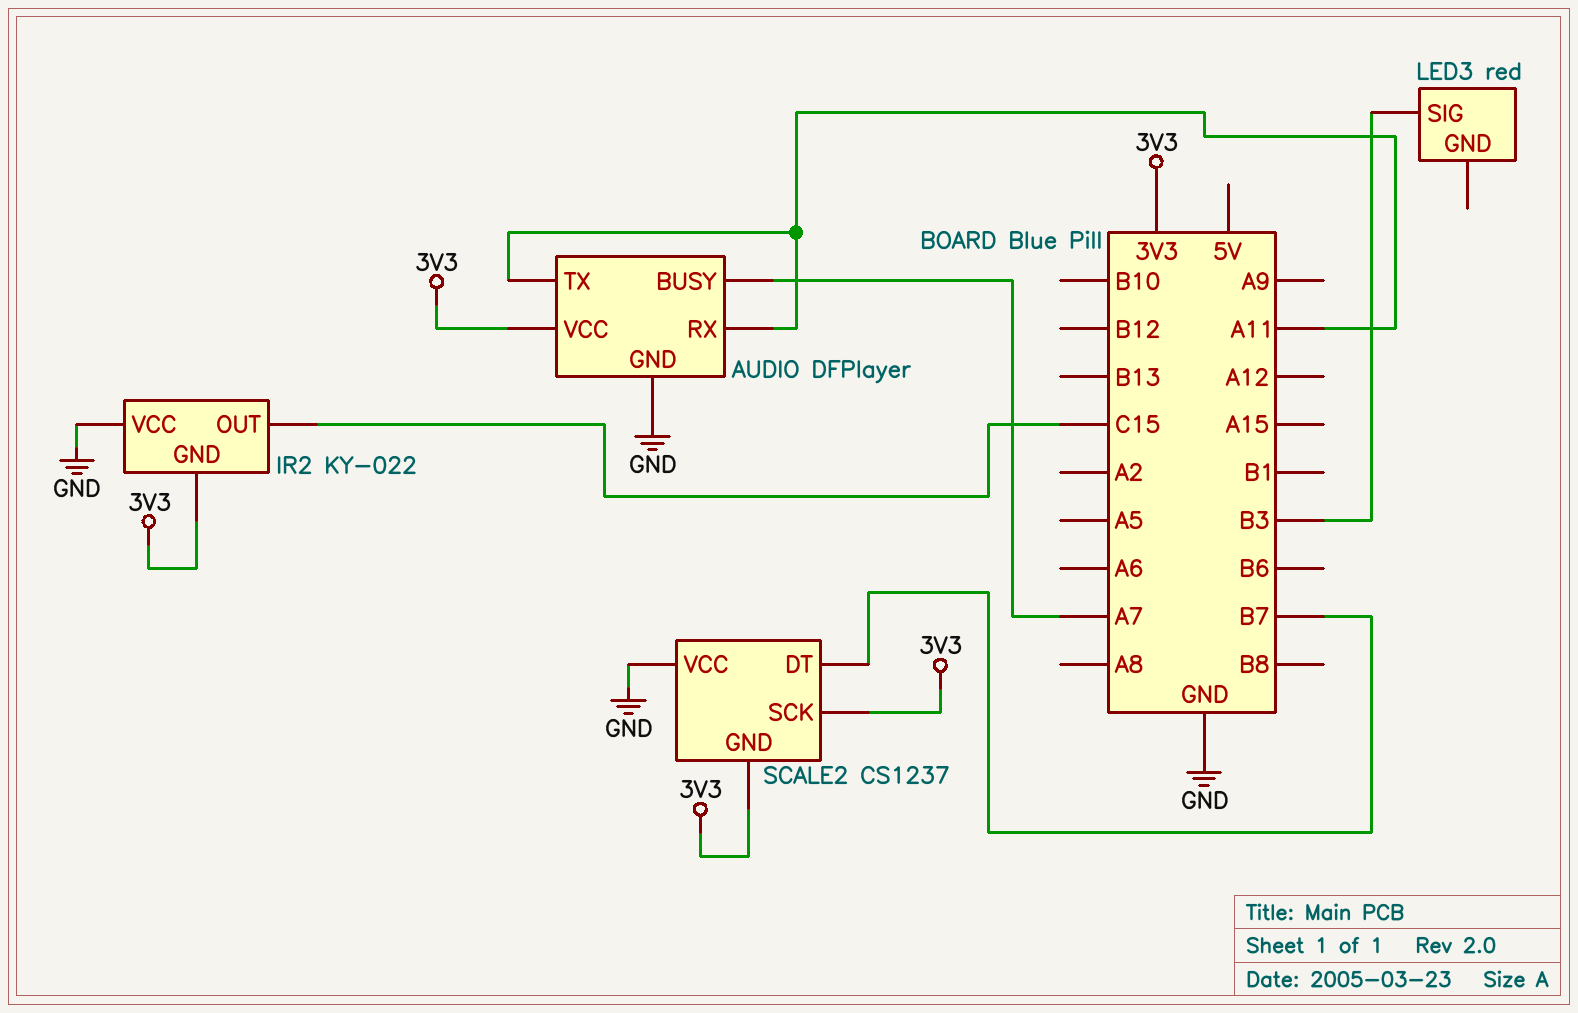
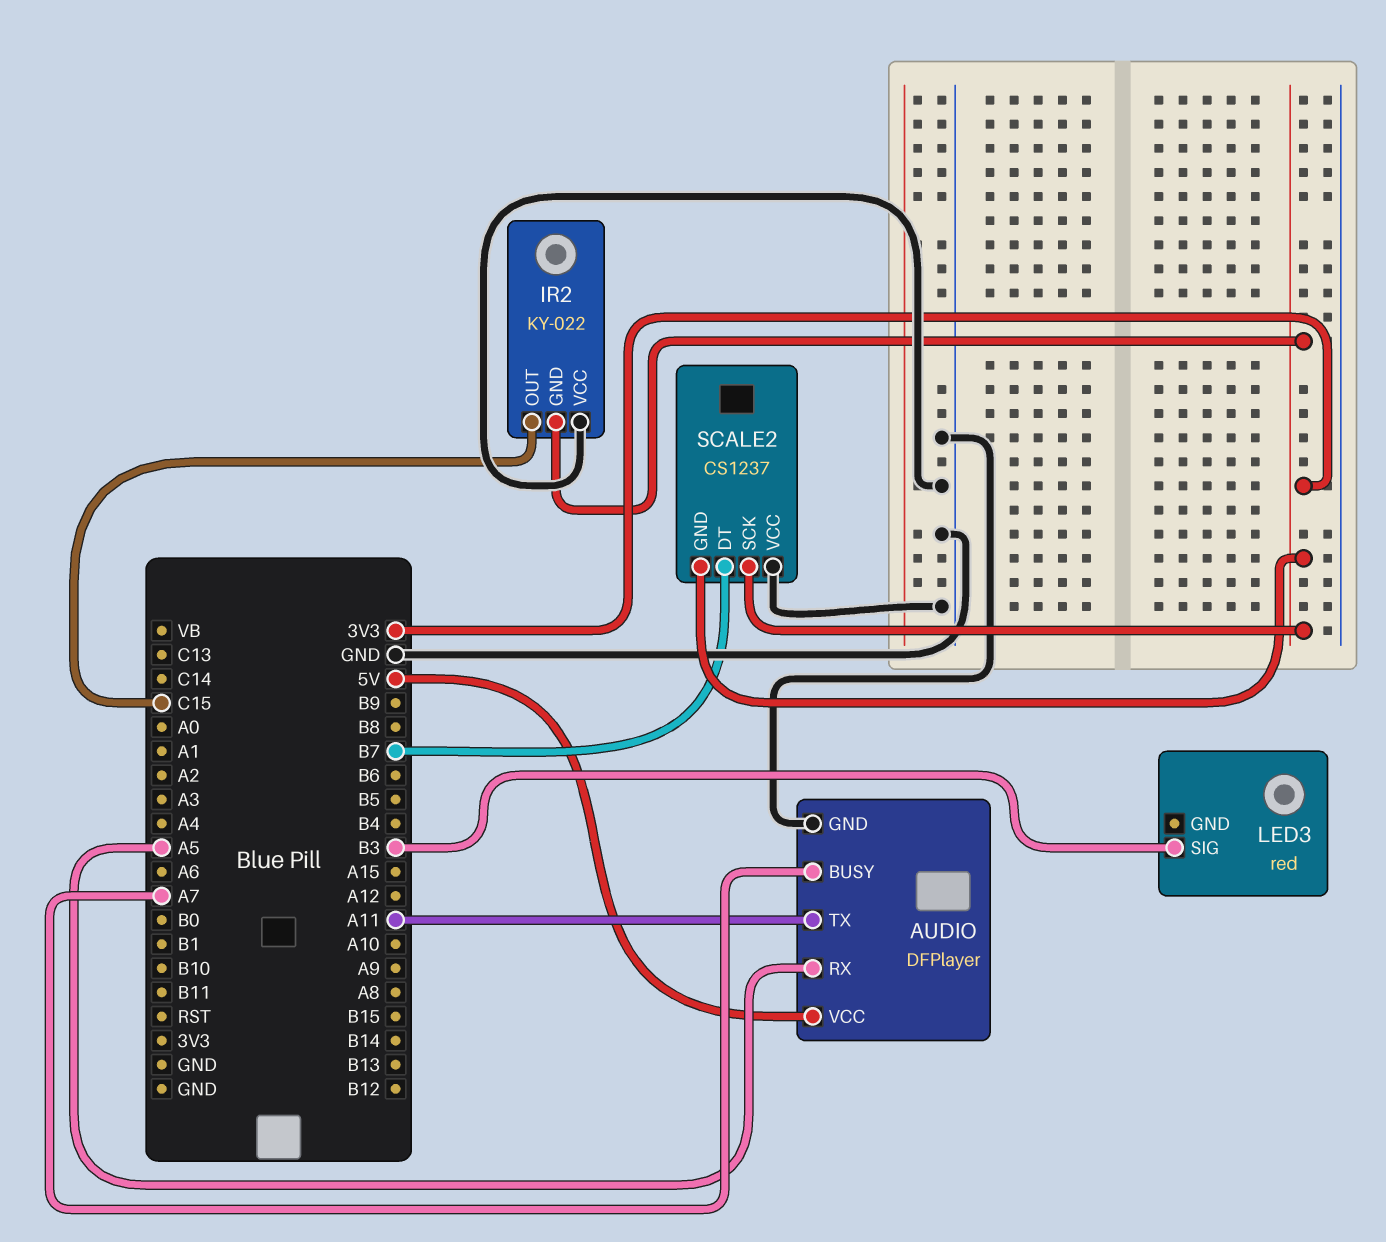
AUDIO pin RX: A11 -> A5
AUDIO pin VCC: 3V3 -> 5V

